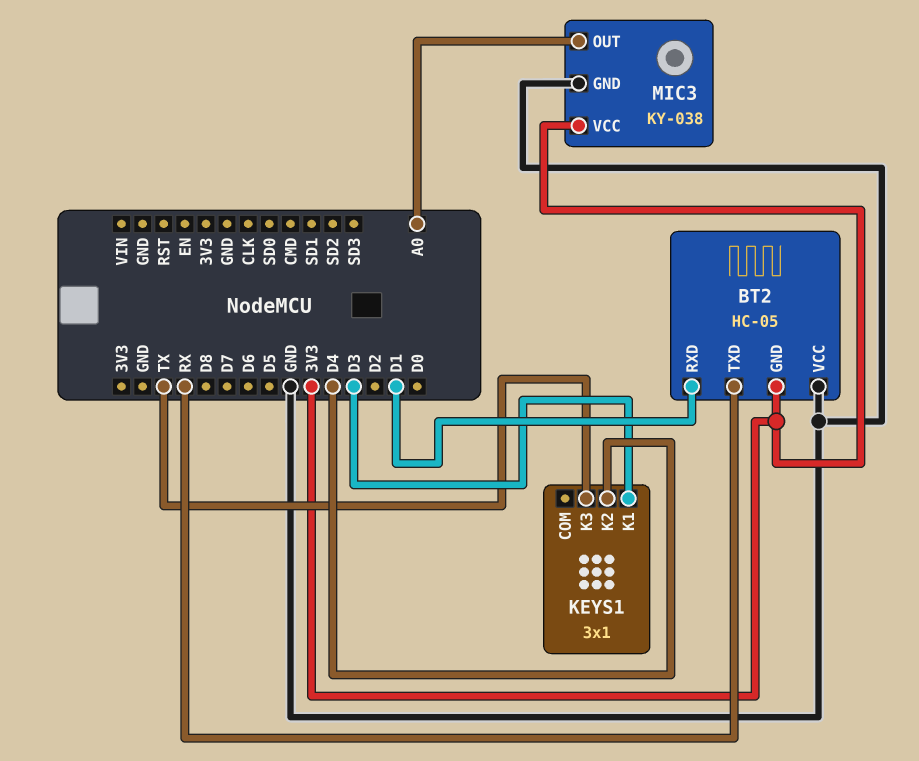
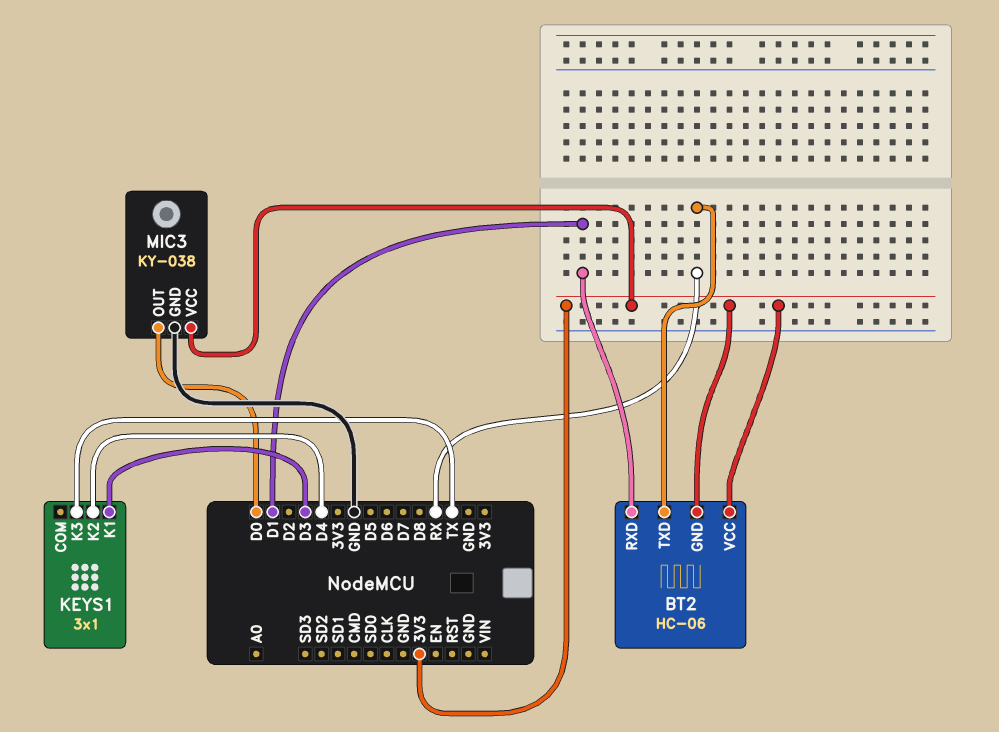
BT2: HC-05 -> HC-06
BT2 pin VCC: GND -> 3V3
MIC3 pin OUT: A0 -> D0

